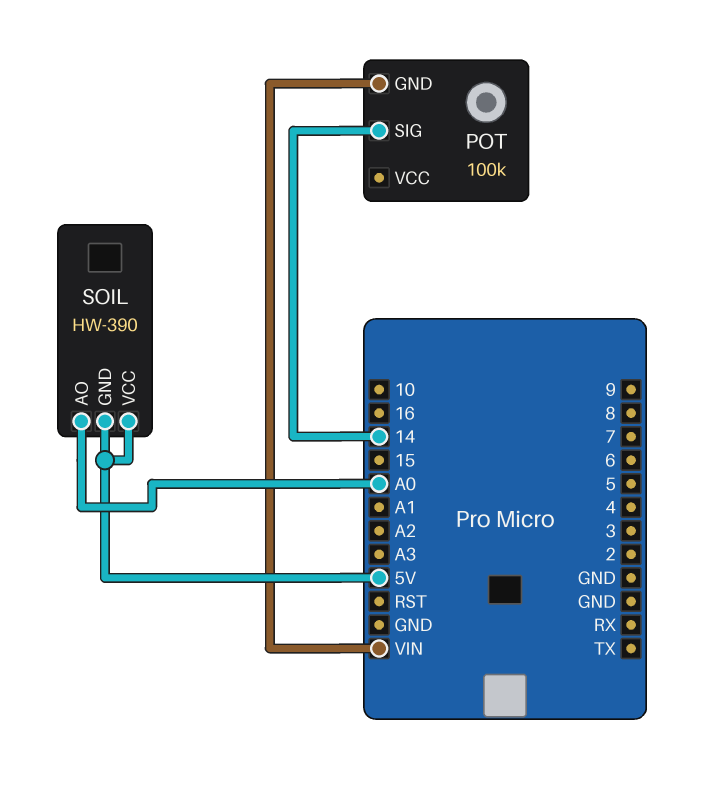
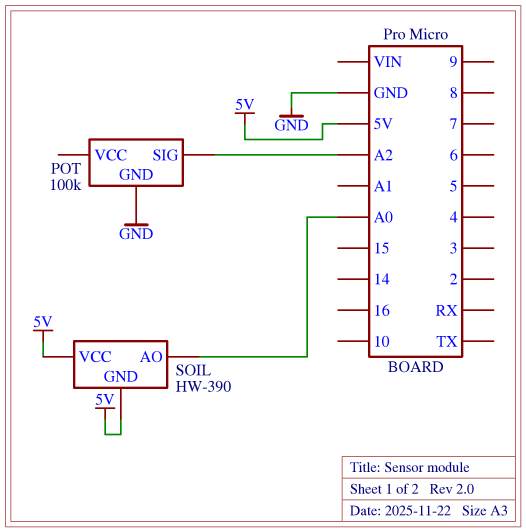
POT pin GND: VIN -> GND
POT pin SIG: 14 -> A2

